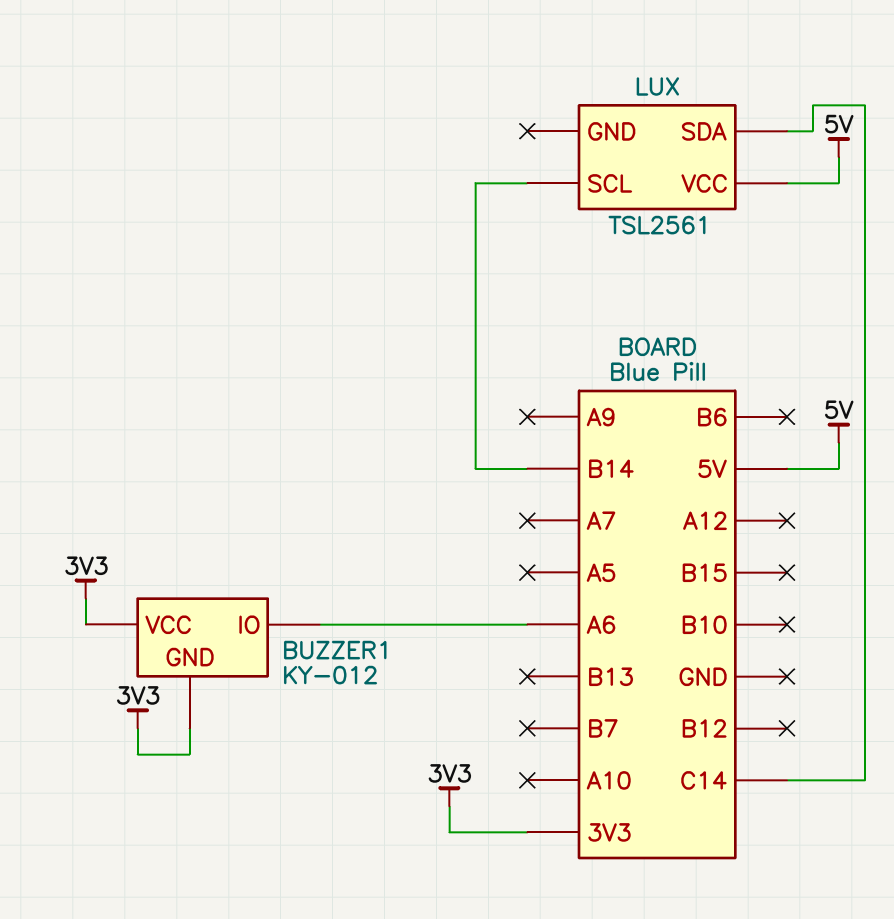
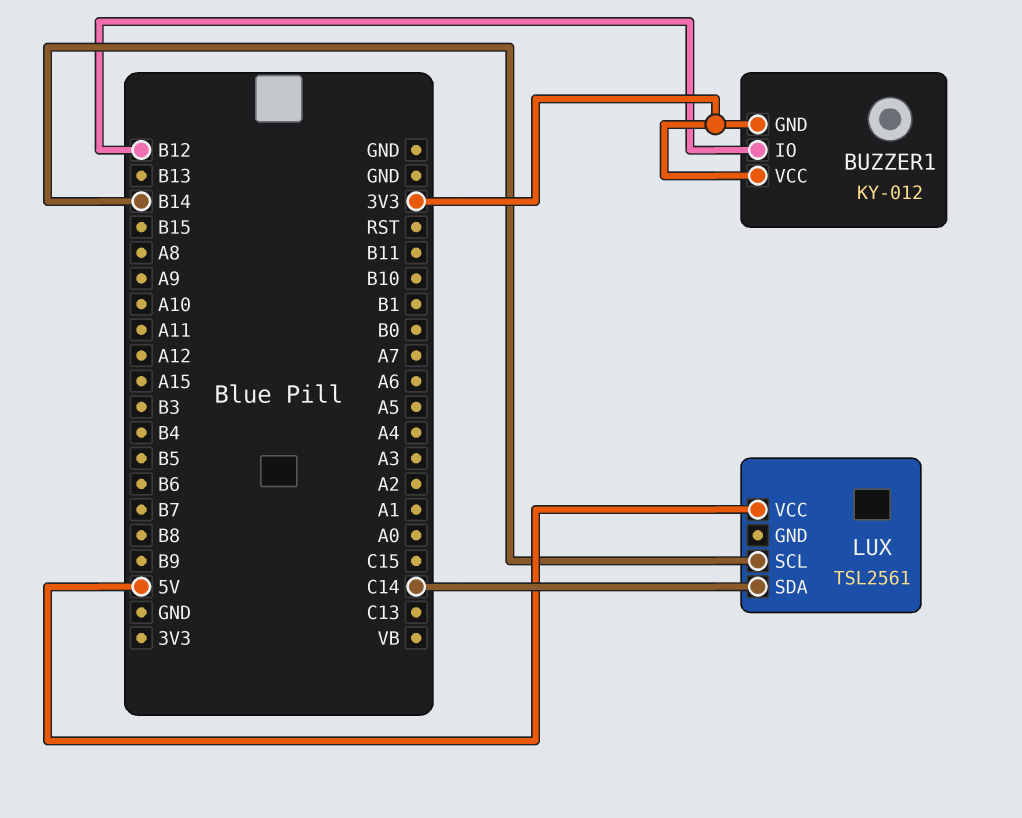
BUZZER1 pin IO: A6 -> B12

